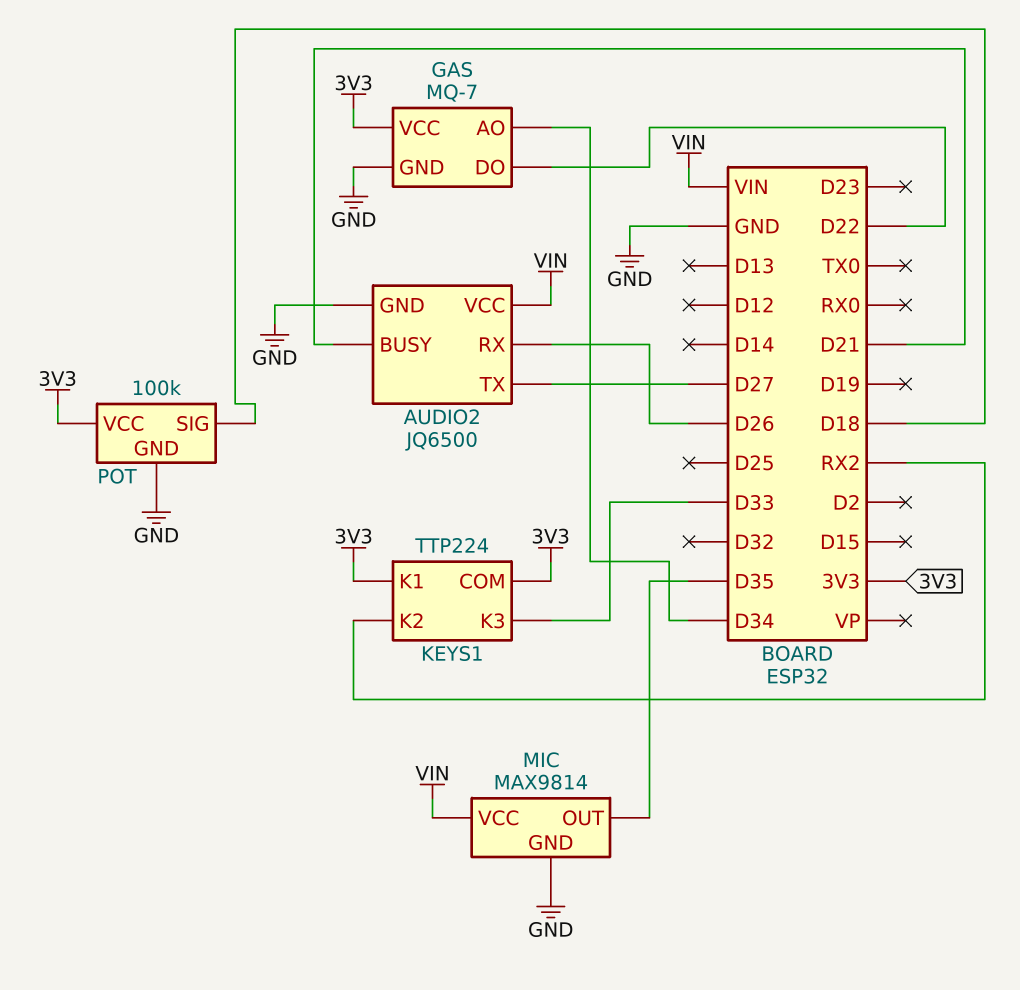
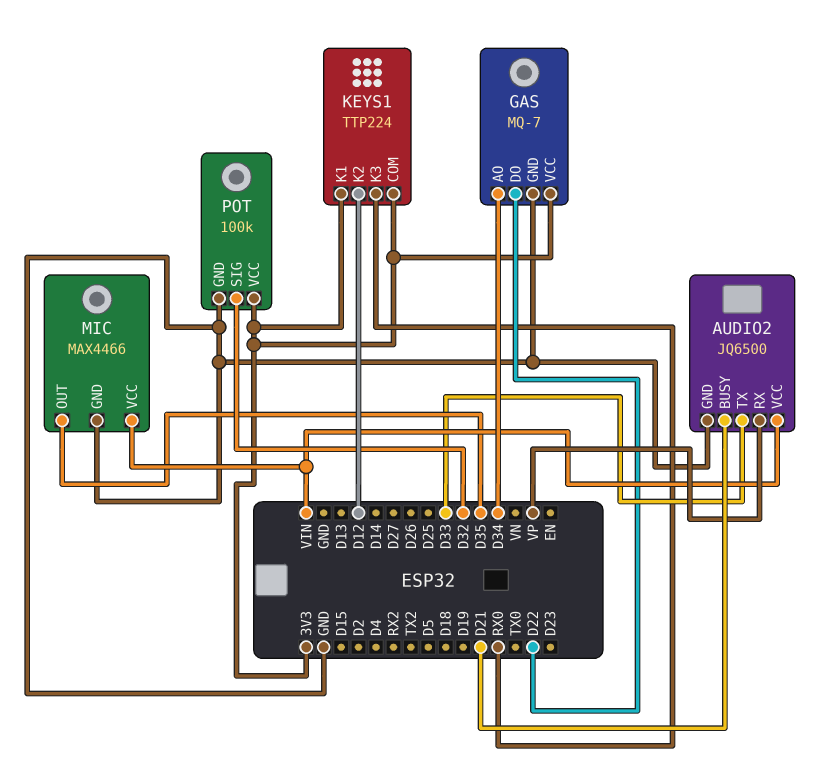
AUDIO2 pin RX: D26 -> VP
AUDIO2 pin TX: D27 -> D33
KEYS1 pin K2: RX2 -> D12
KEYS1 pin K3: D33 -> RX0
MIC: MAX9814 -> MAX4466
POT pin SIG: D18 -> D32

